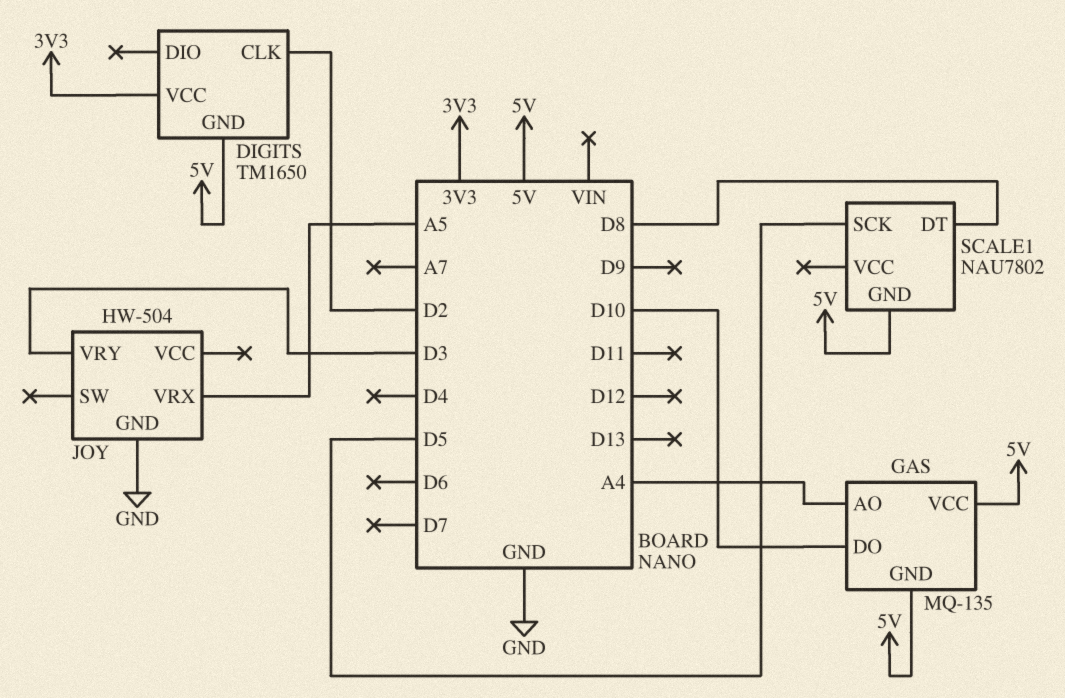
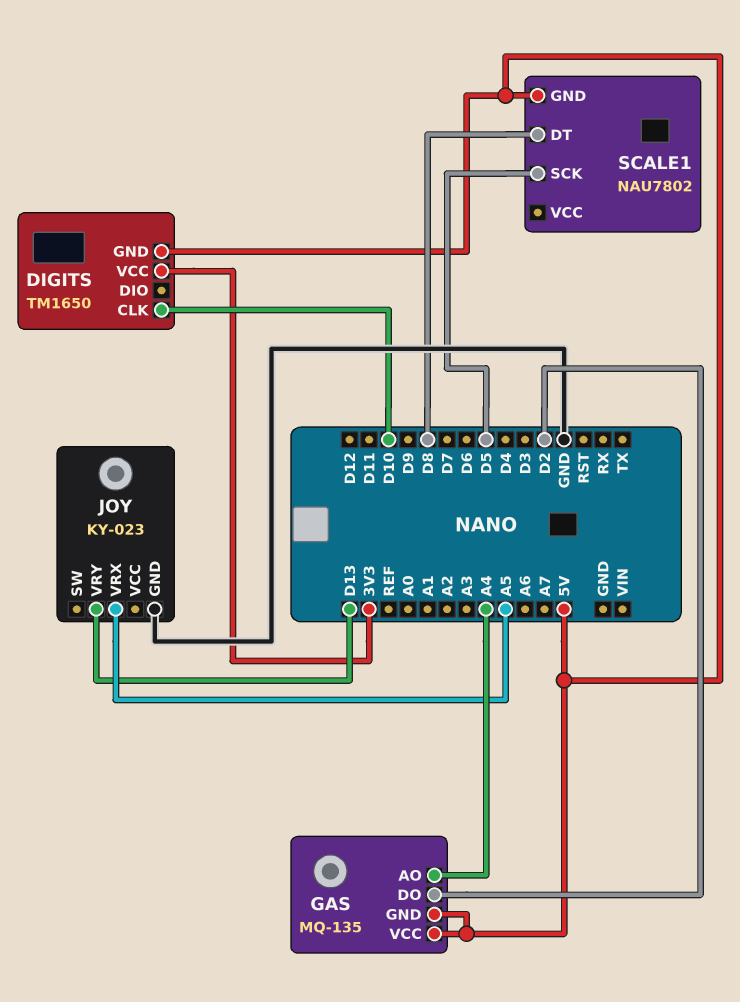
DIGITS pin CLK: D2 -> D10
GAS pin DO: D10 -> D2
JOY: HW-504 -> KY-023
JOY pin VRY: D3 -> D13

